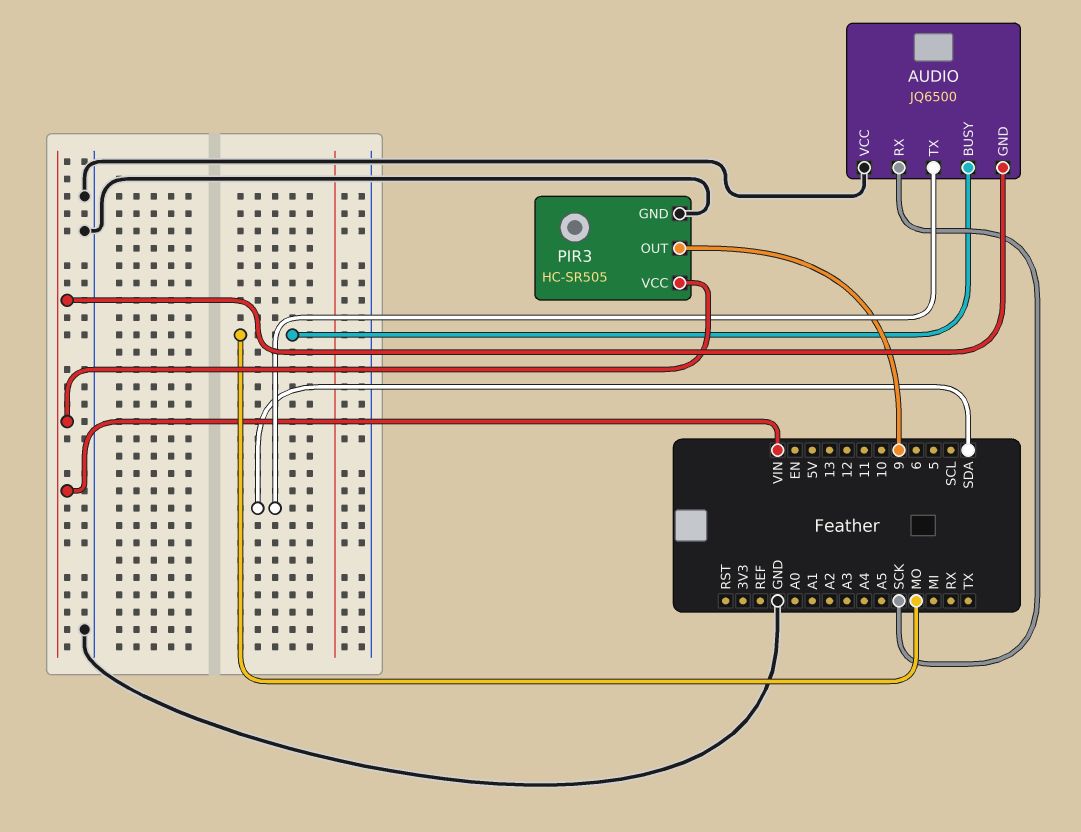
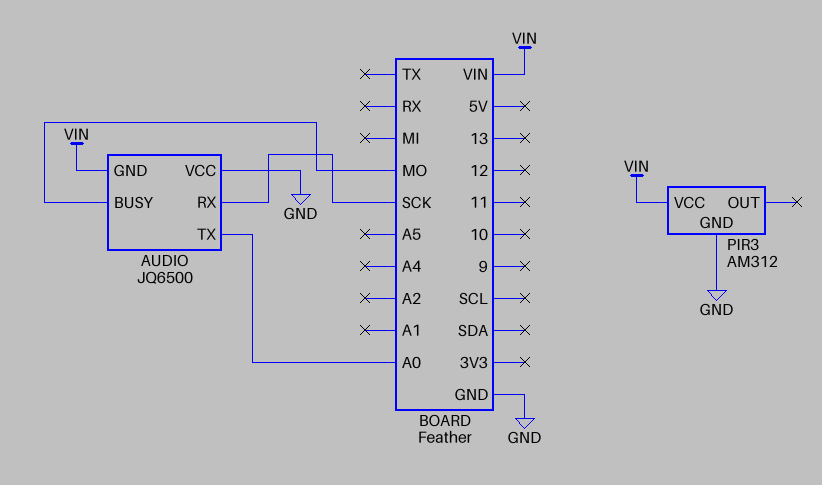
AUDIO pin TX: SDA -> A0
PIR3: HC-SR505 -> AM312
PIR3 pin OUT: 9 -> none

